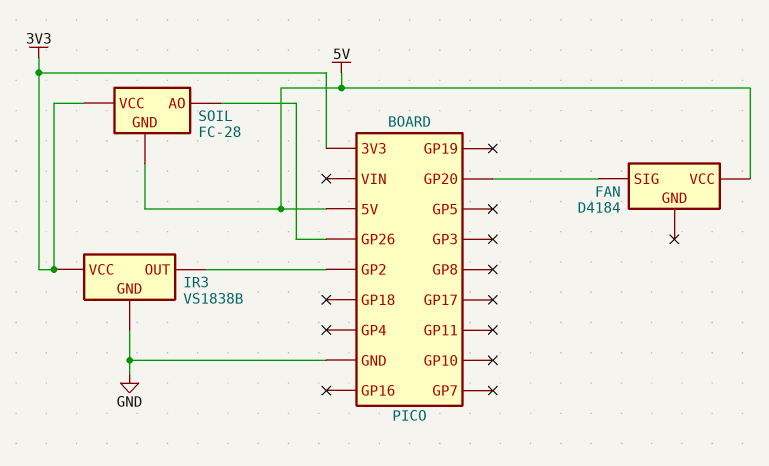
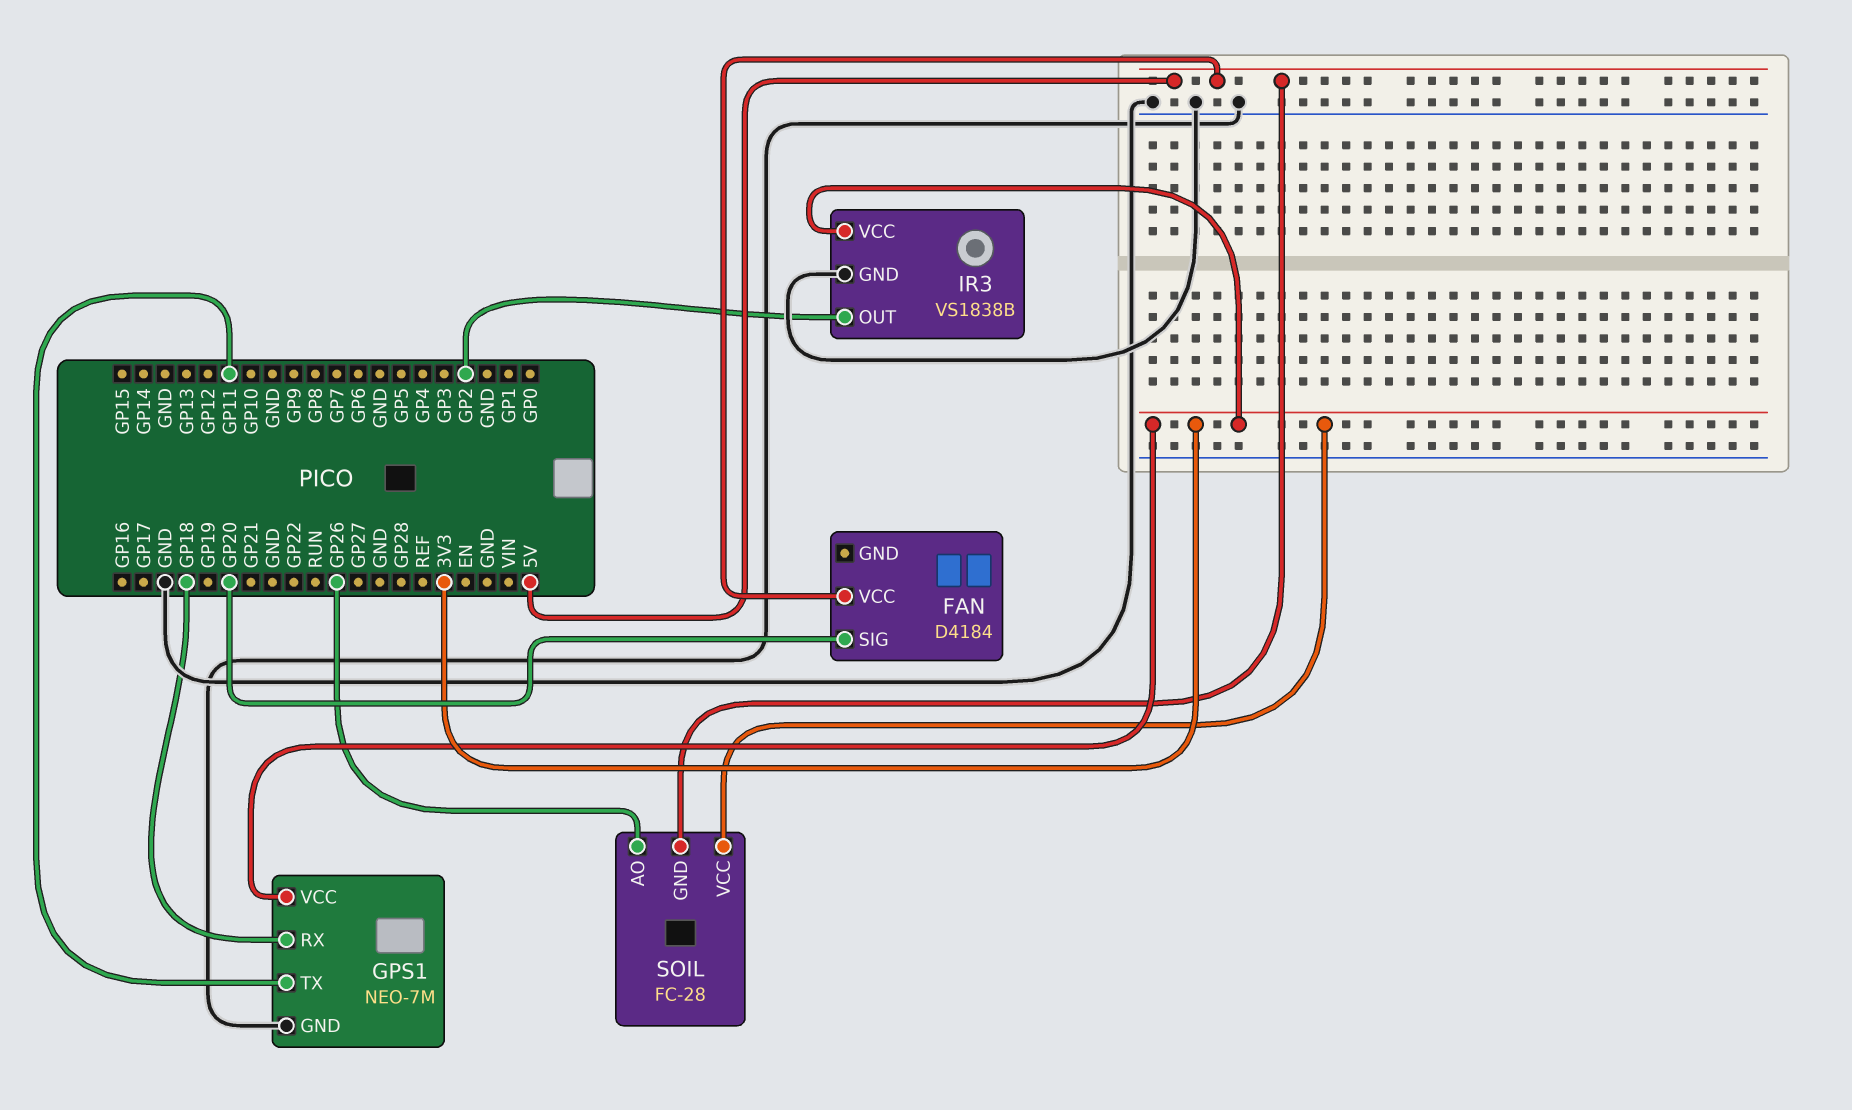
GPS1: none -> NEO-7M
GPS1 pin GND: none -> GND
GPS1 pin RX: none -> GP18
GPS1 pin TX: none -> GP11
GPS1 pin VCC: none -> 3V3

